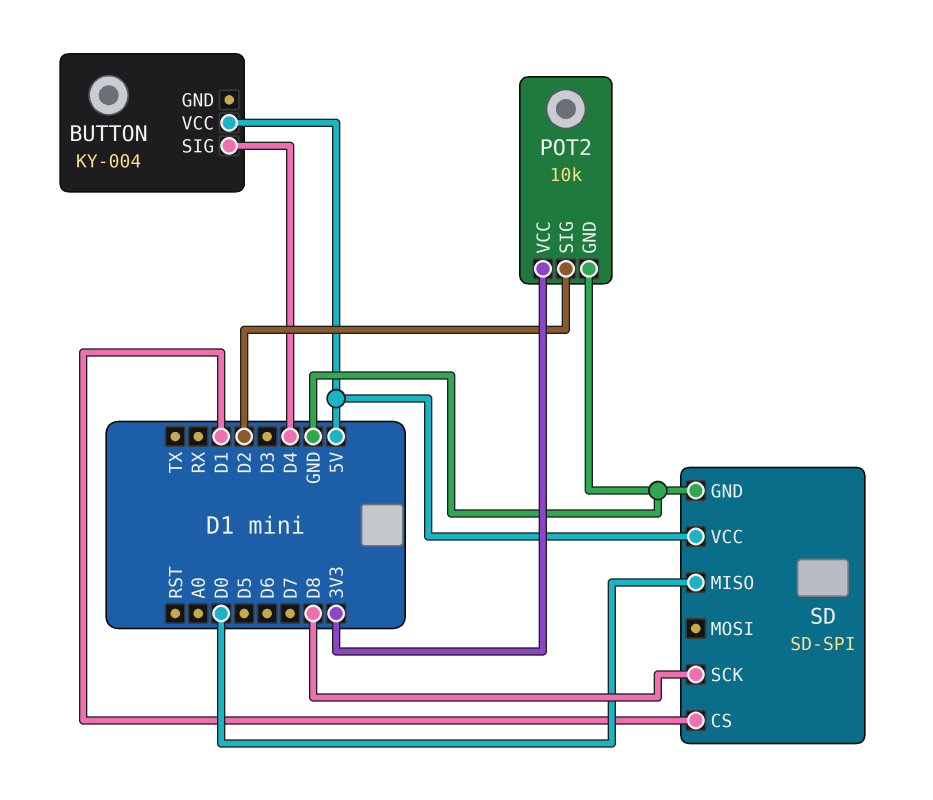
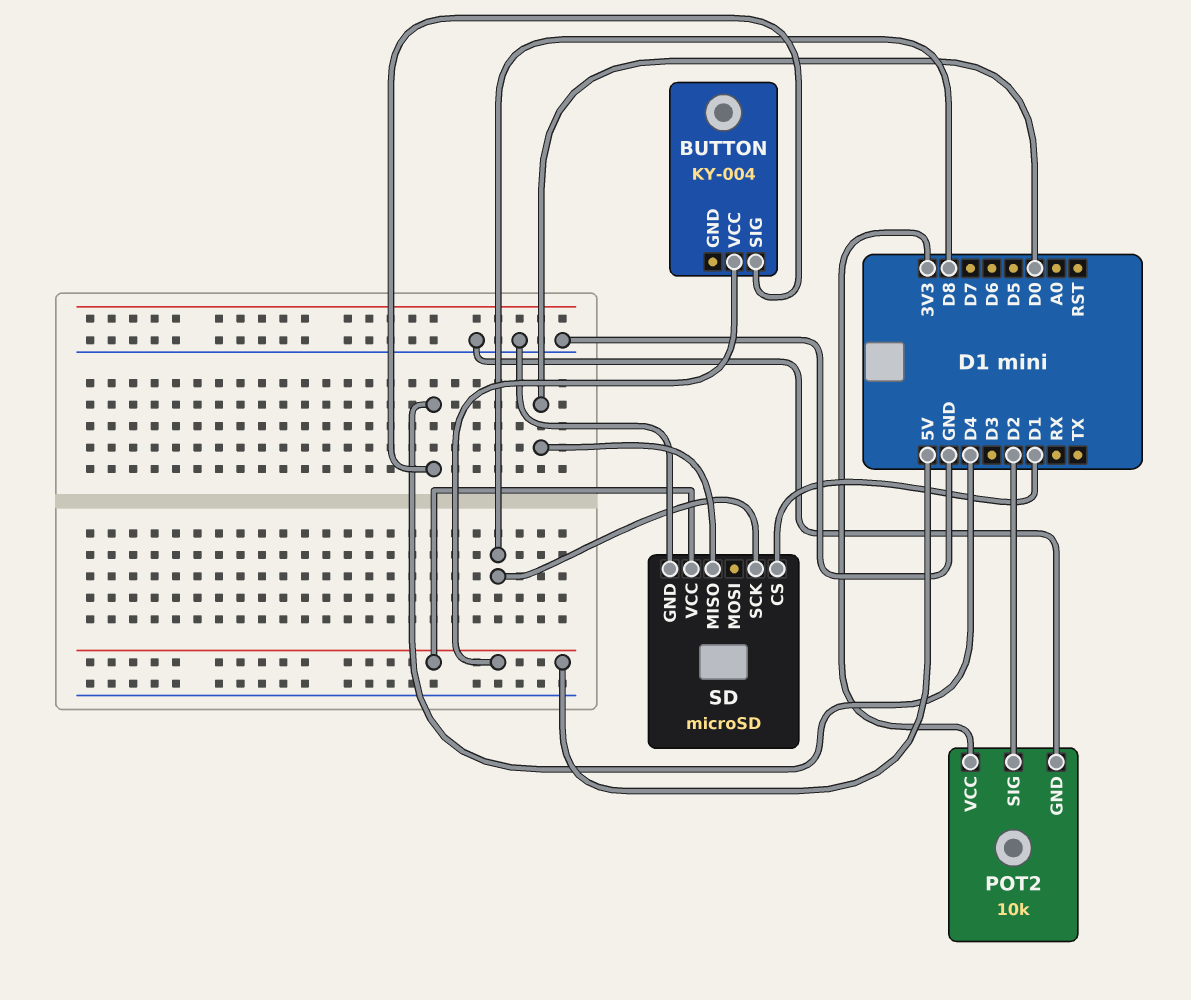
SD: SD-SPI -> microSD

